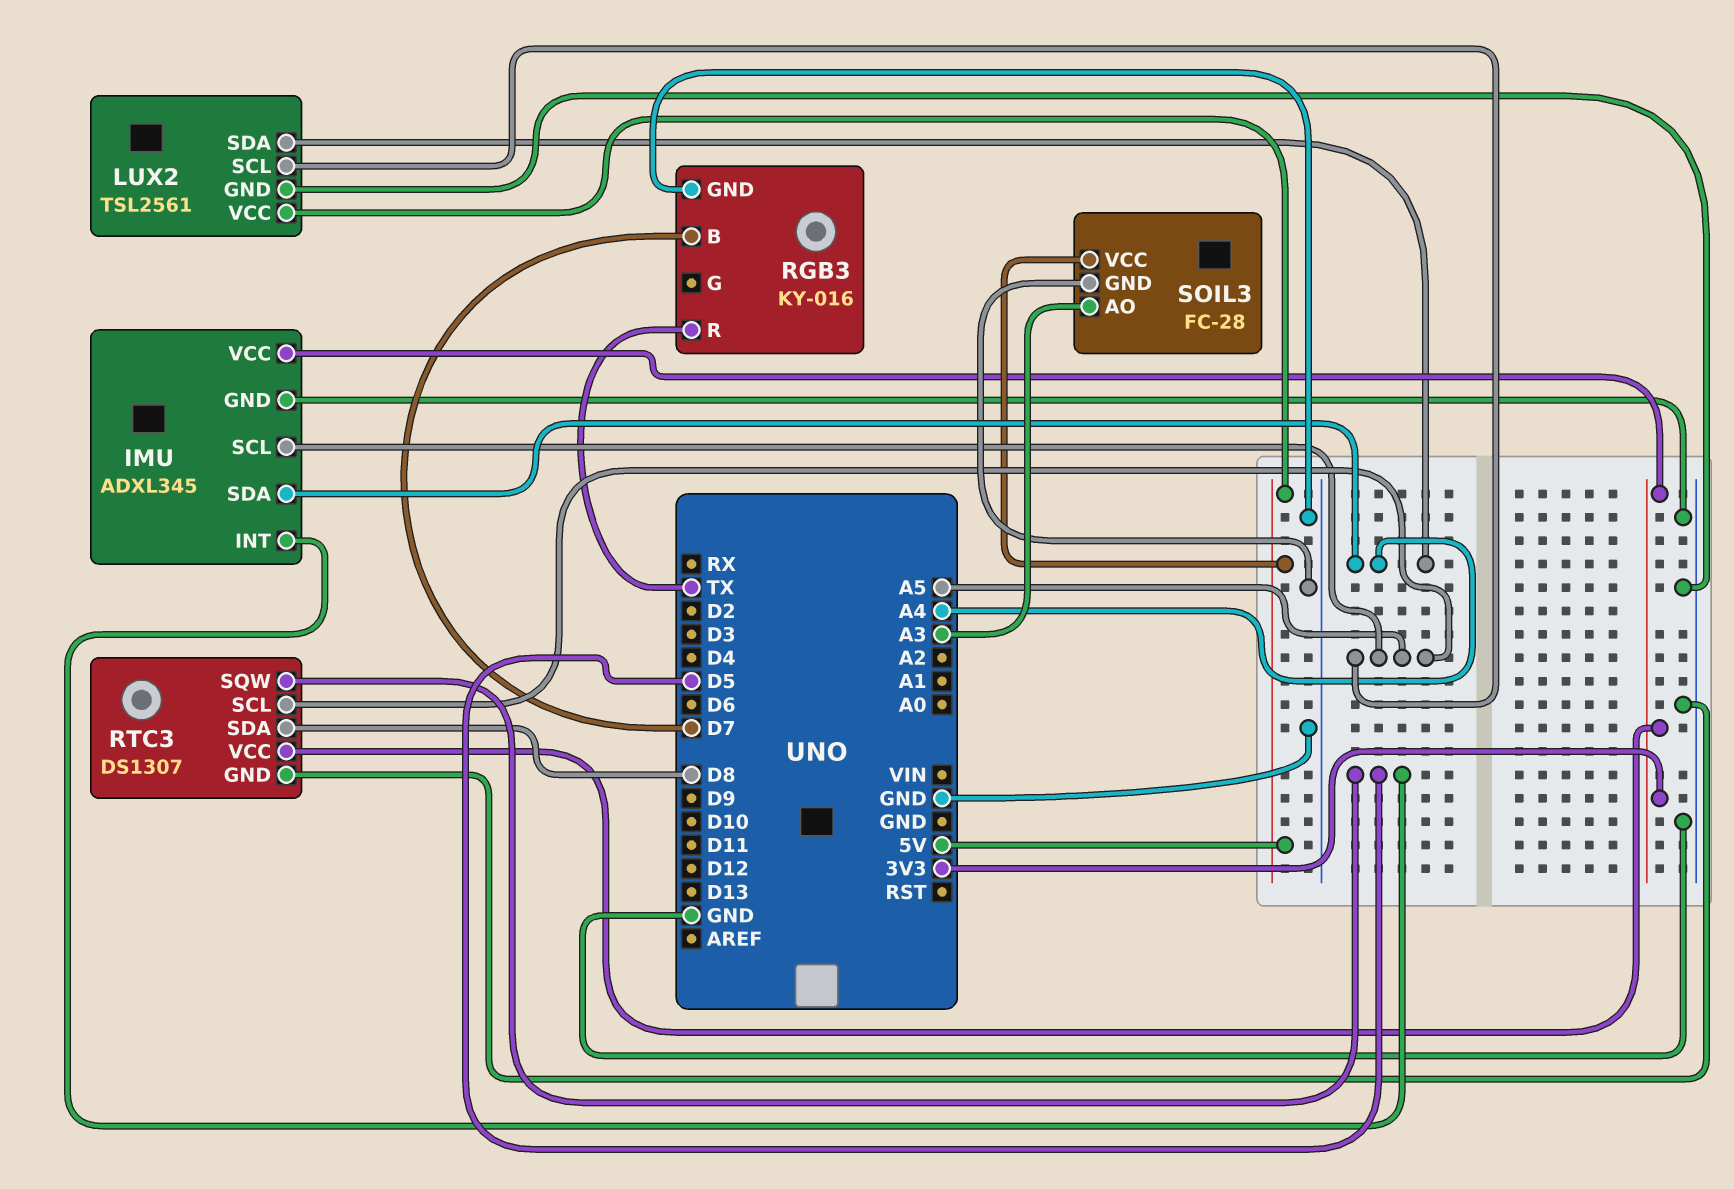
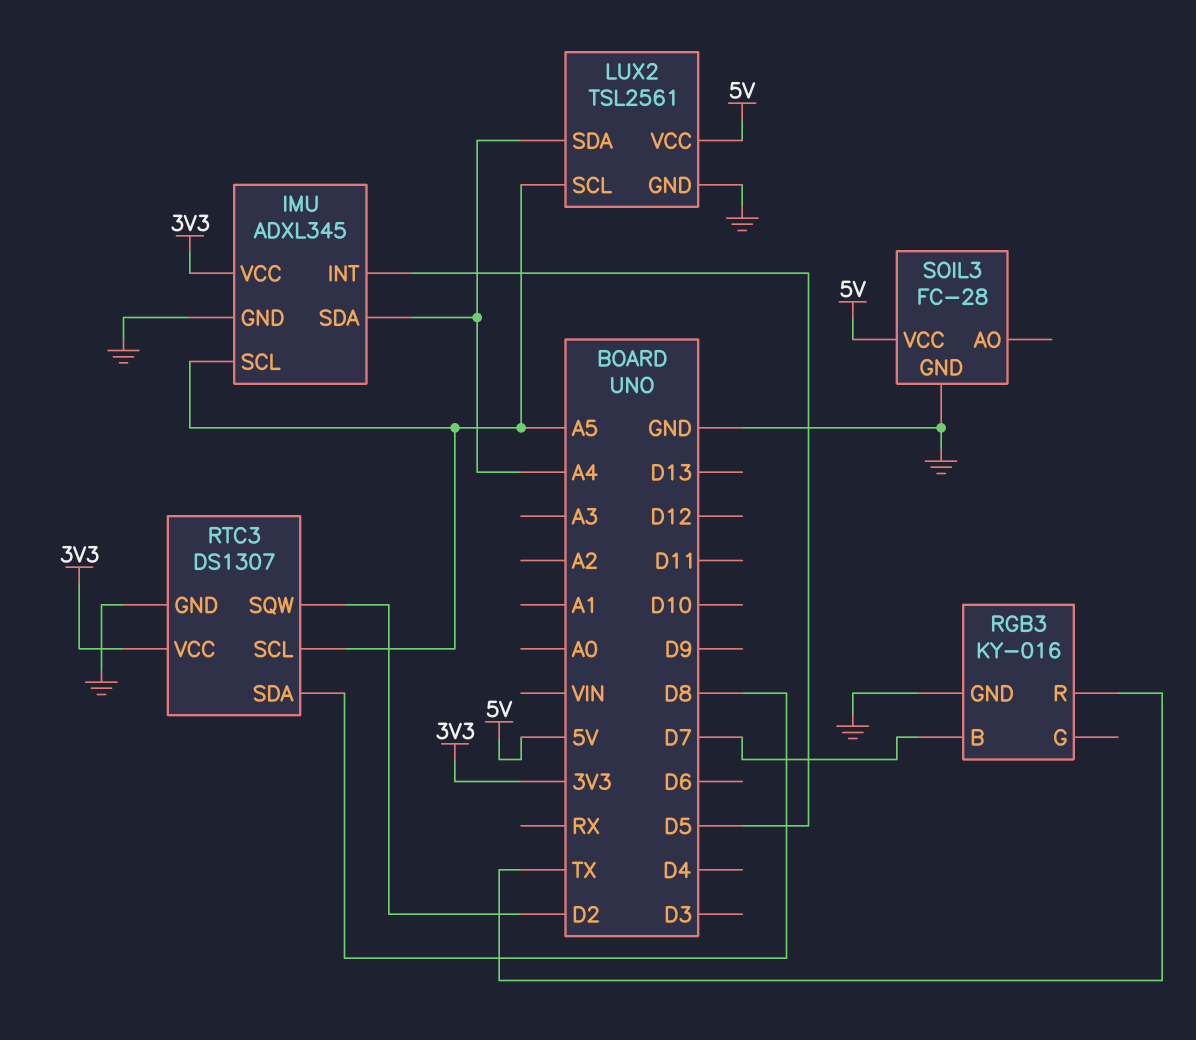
RTC3 pin SQW: D5 -> D2
SOIL3 pin AO: A3 -> none

